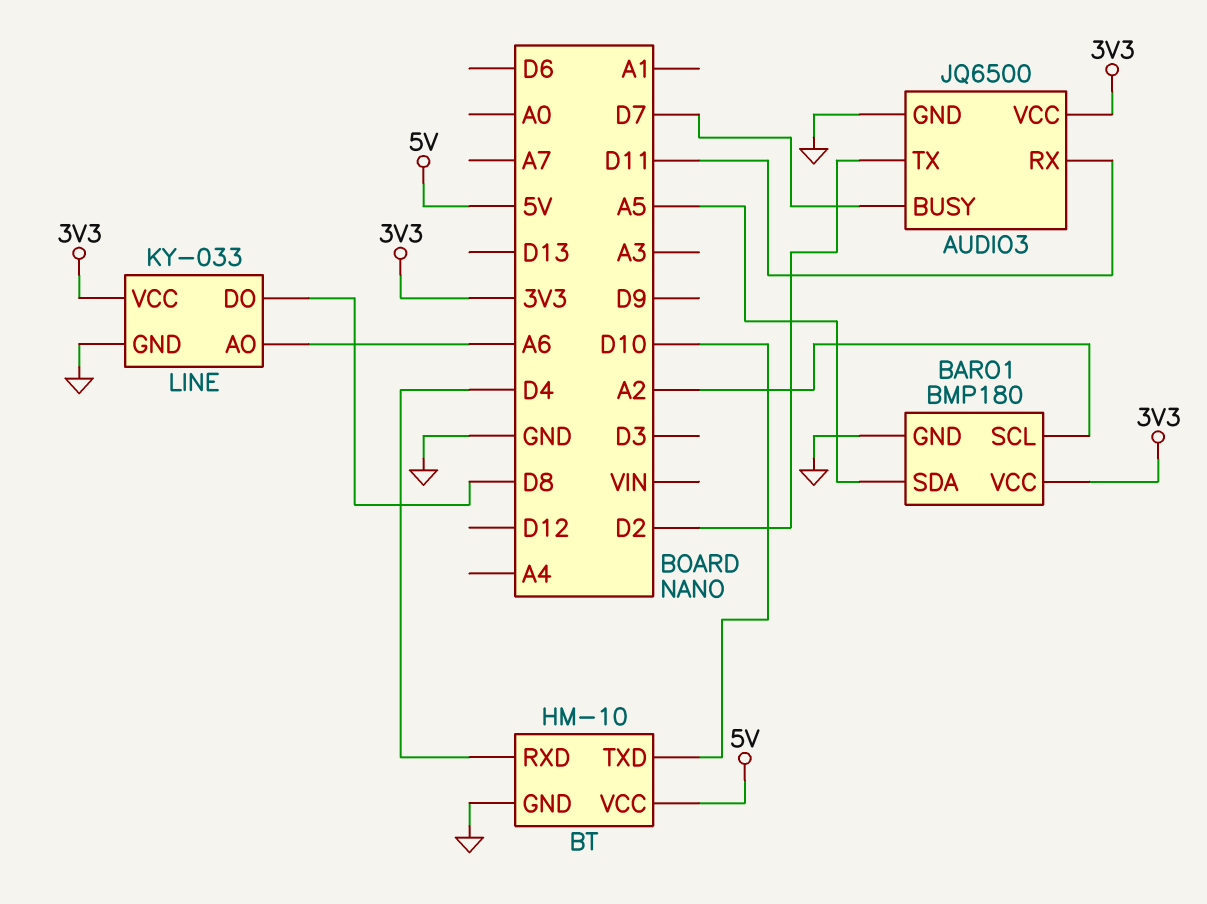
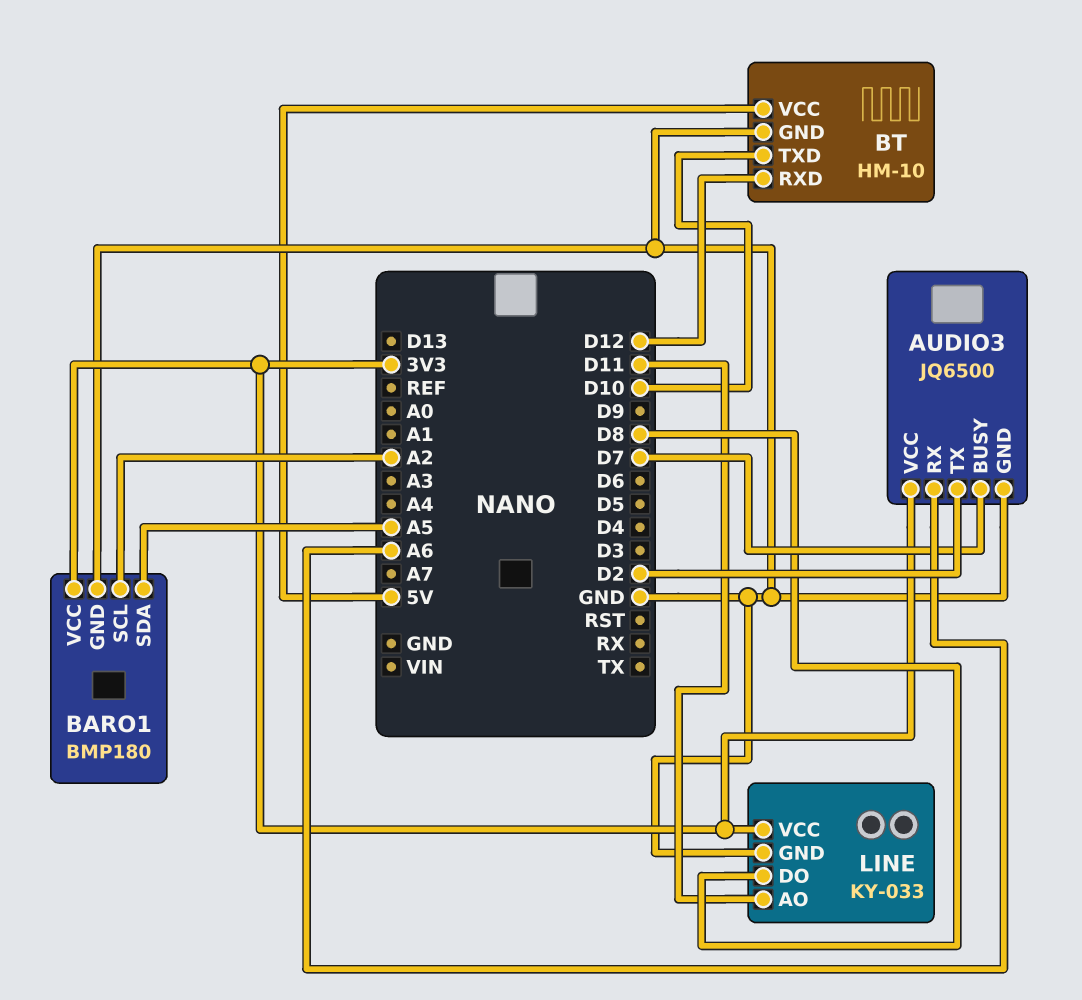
AUDIO3 pin RX: D11 -> A6
BT pin RXD: D4 -> D12
LINE pin AO: A6 -> D11

